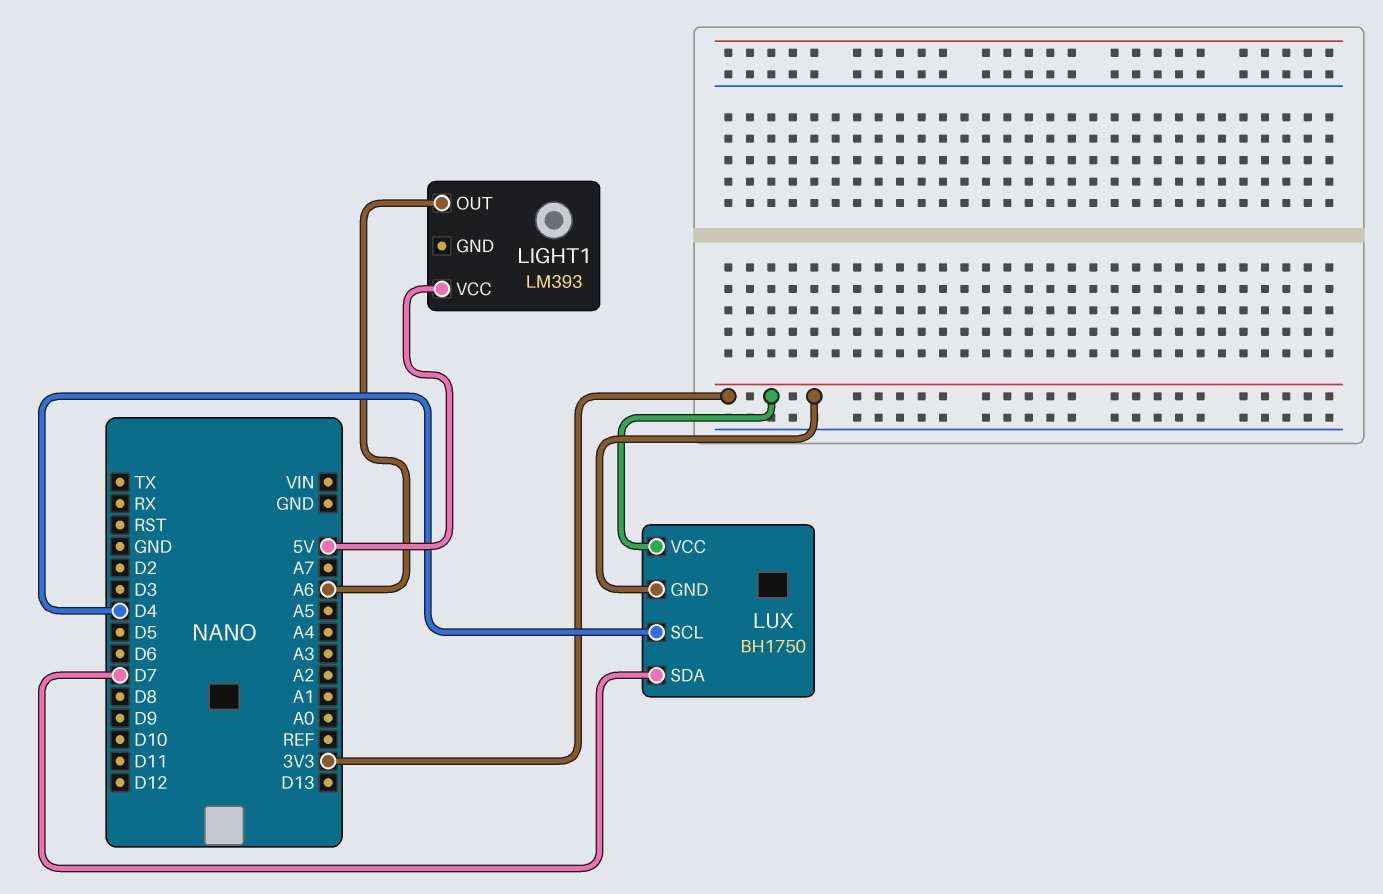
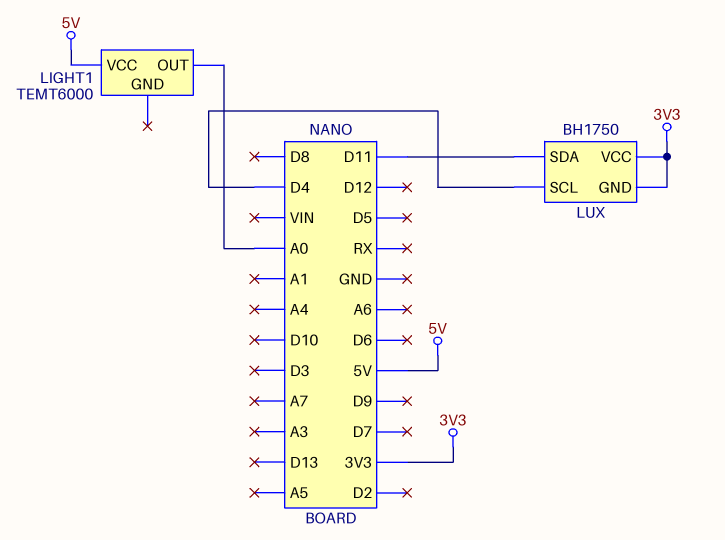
LIGHT1: LM393 -> TEMT6000
LIGHT1 pin OUT: A6 -> A0
LUX pin SDA: D7 -> D11

